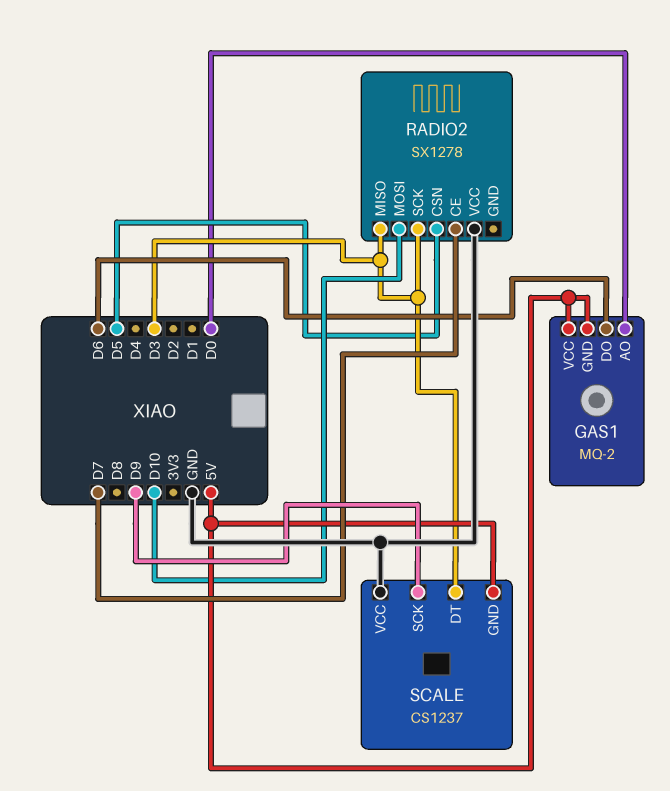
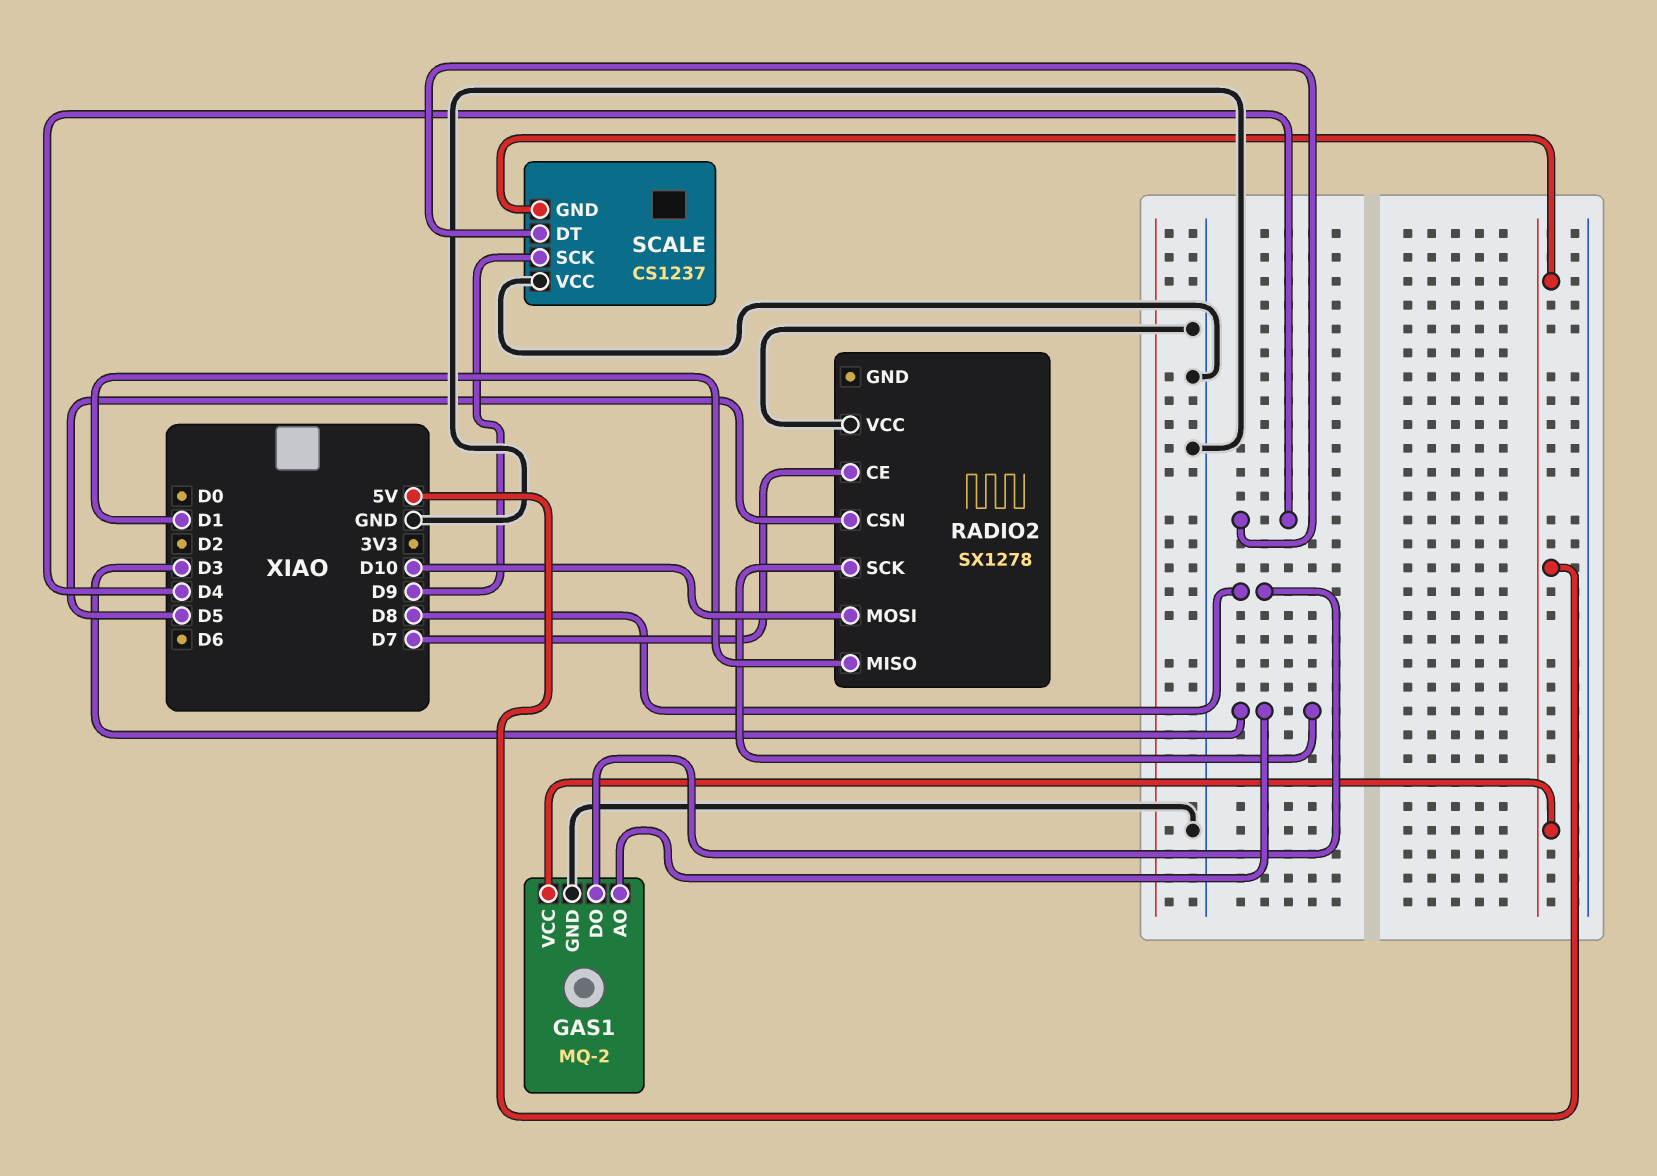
GAS1 pin AO: D0 -> D3
GAS1 pin DO: D6 -> D8
GAS1 pin GND: 5V -> GND
RADIO2 pin MISO: D3 -> D1
SCALE pin DT: D3 -> D4

